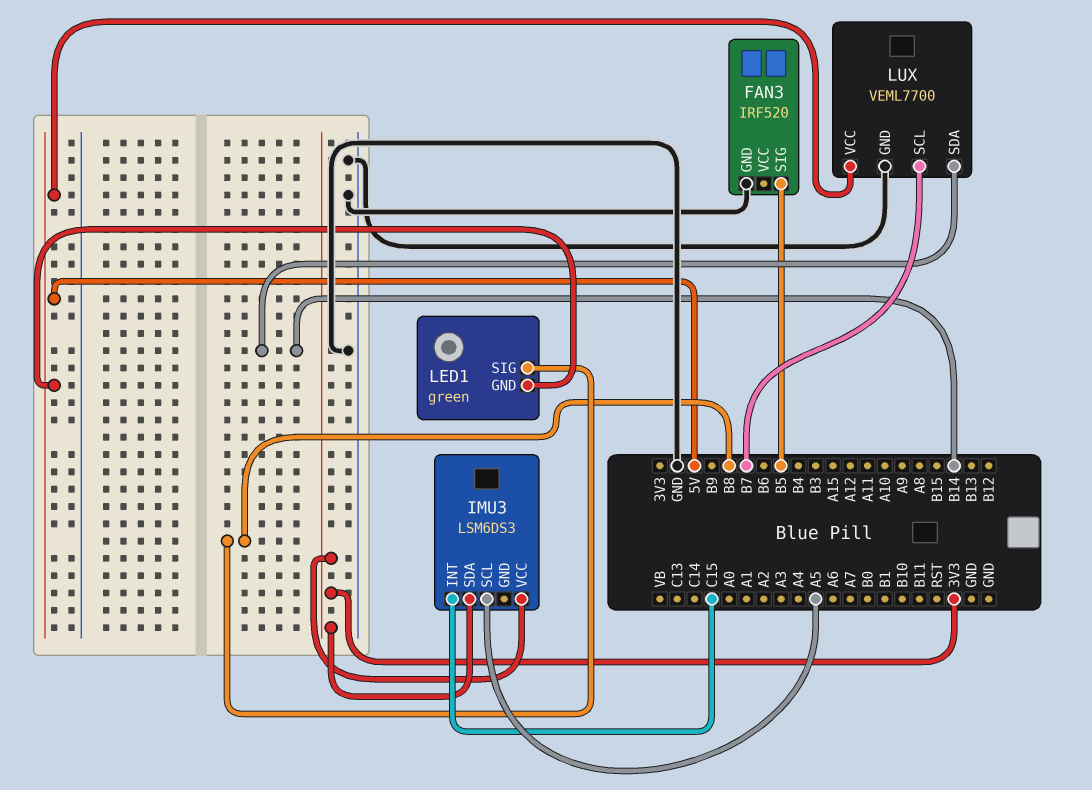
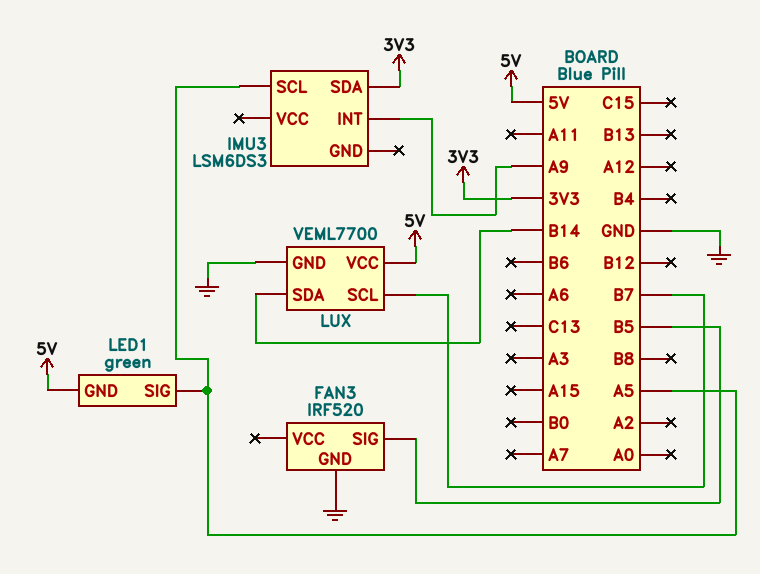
IMU3 pin INT: C15 -> A9
IMU3 pin VCC: 3V3 -> none
LED1 pin SIG: B8 -> A5

